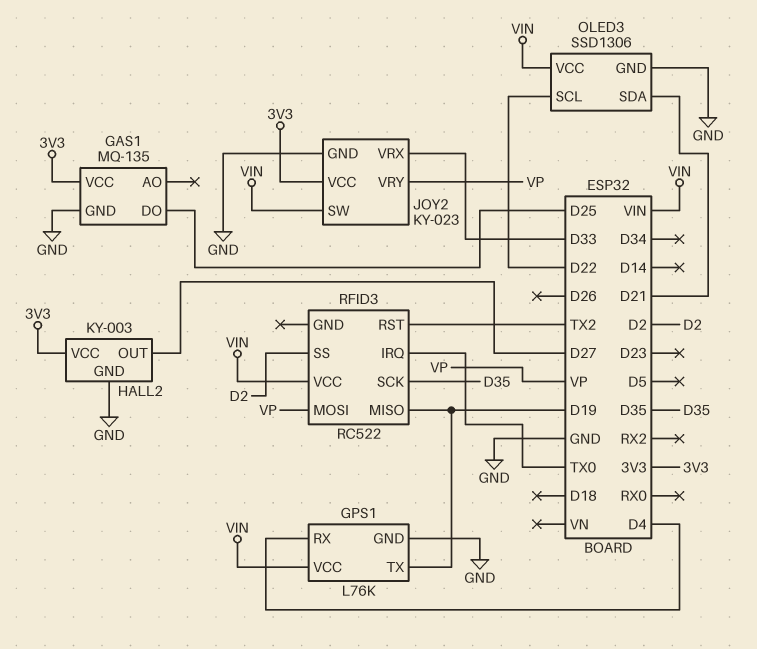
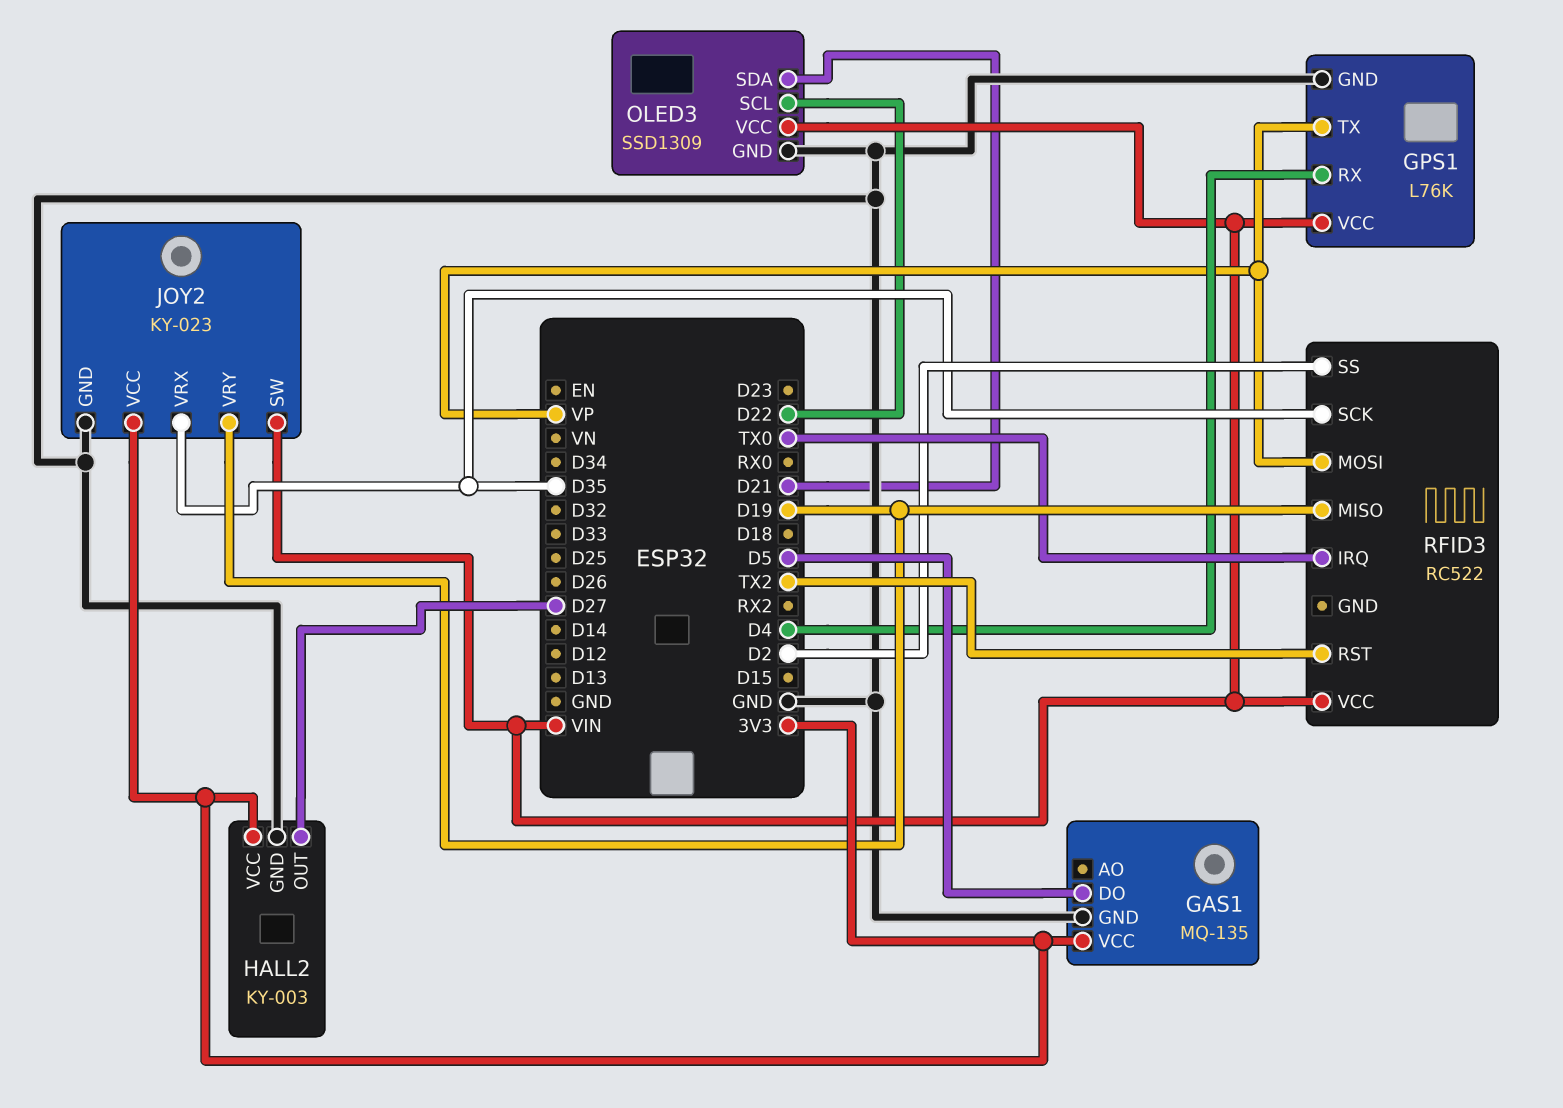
GAS1 pin DO: D25 -> D5
GPS1 pin TX: D19 -> VP
JOY2 pin VRX: D33 -> D35
JOY2 pin VRY: VP -> D19
OLED3: SSD1306 -> SSD1309

